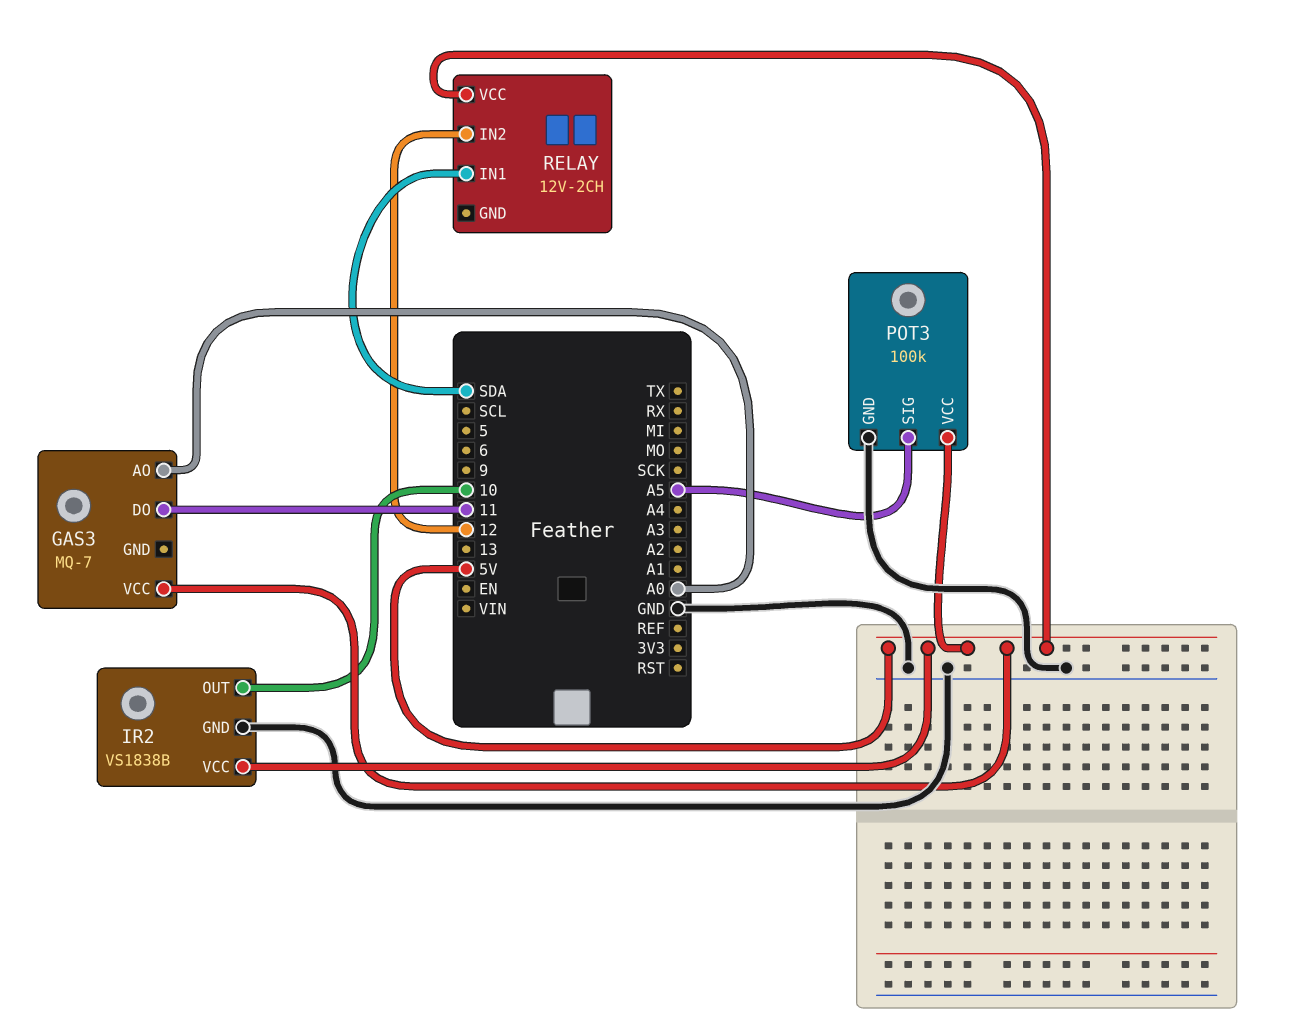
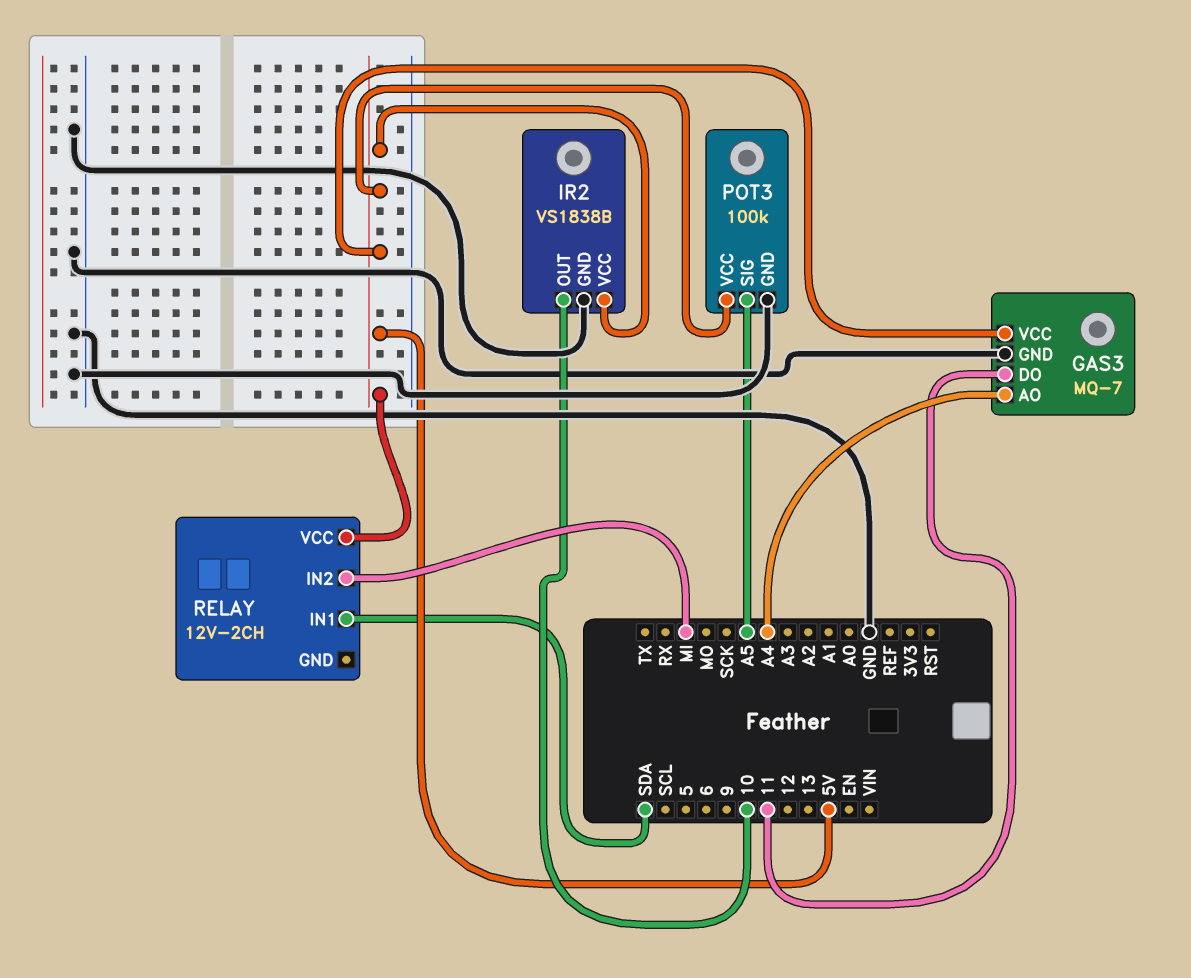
GAS3 pin AO: A0 -> A4
GAS3 pin GND: none -> GND
RELAY pin IN2: 12 -> MI

